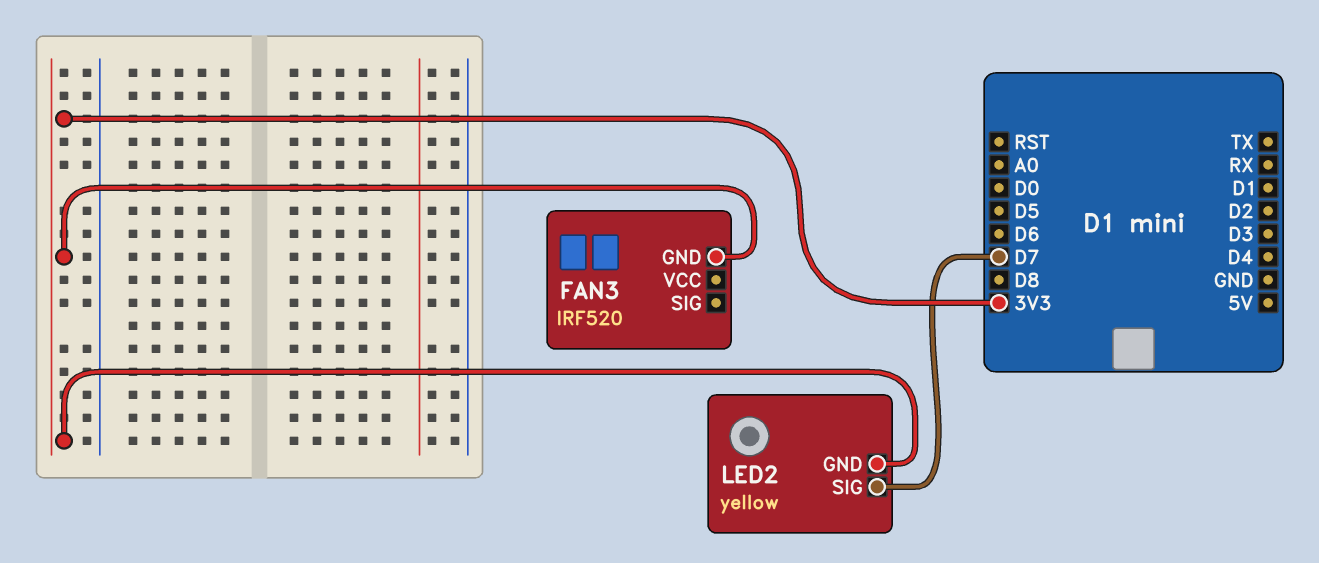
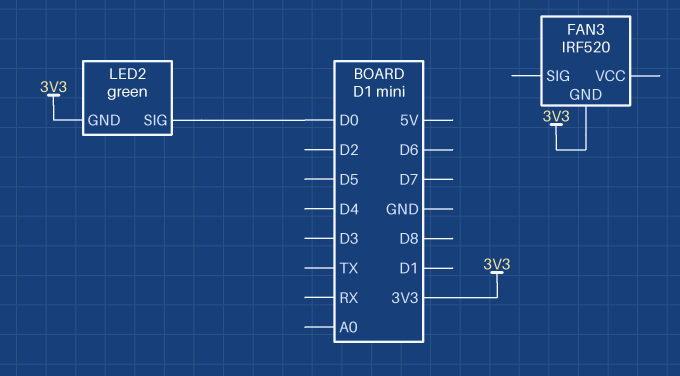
LED2: yellow -> green
LED2 pin SIG: D7 -> D0

